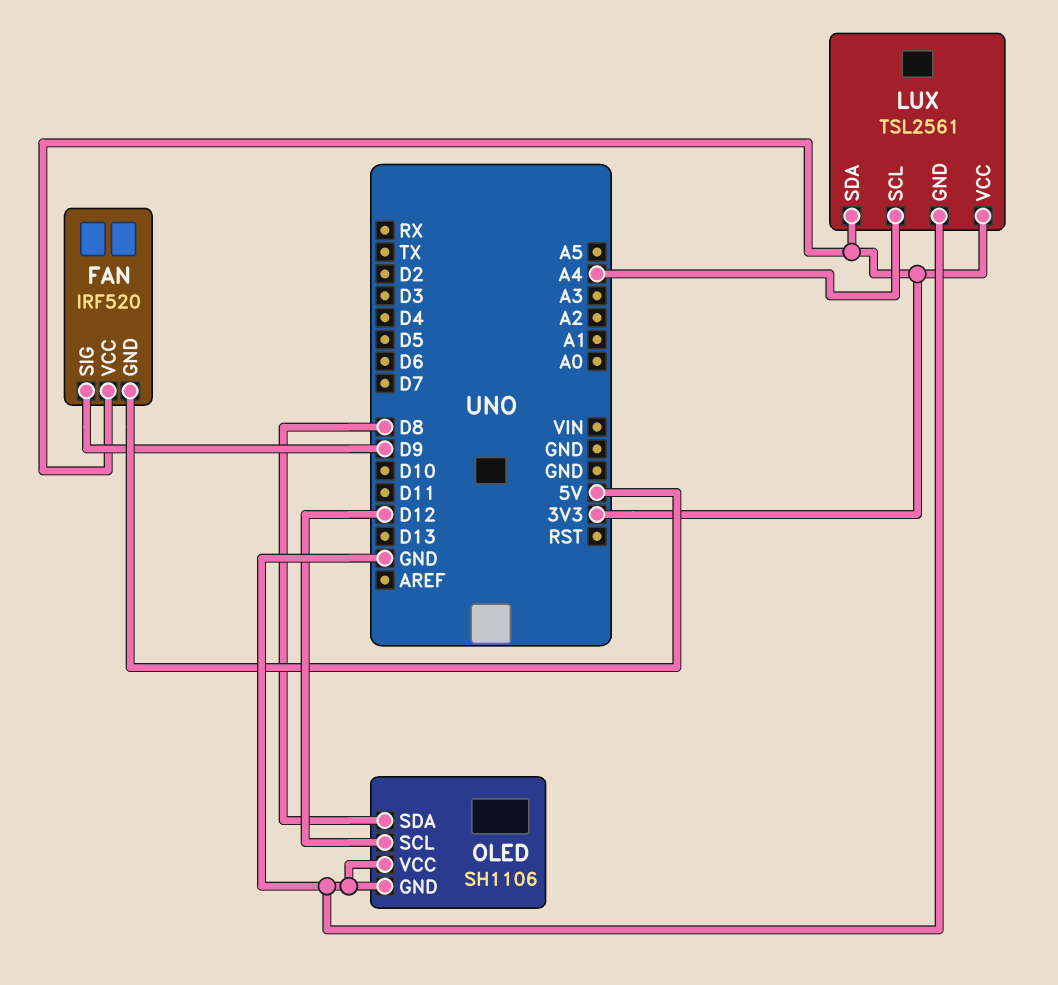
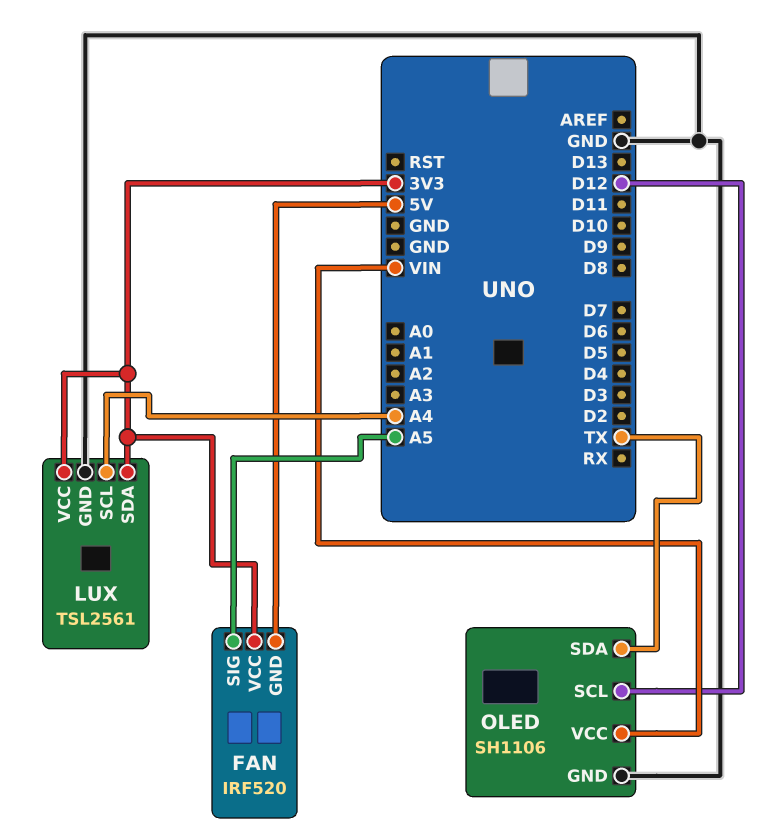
FAN pin SIG: D9 -> A5
OLED pin SDA: D8 -> TX
OLED pin VCC: GND -> VIN

